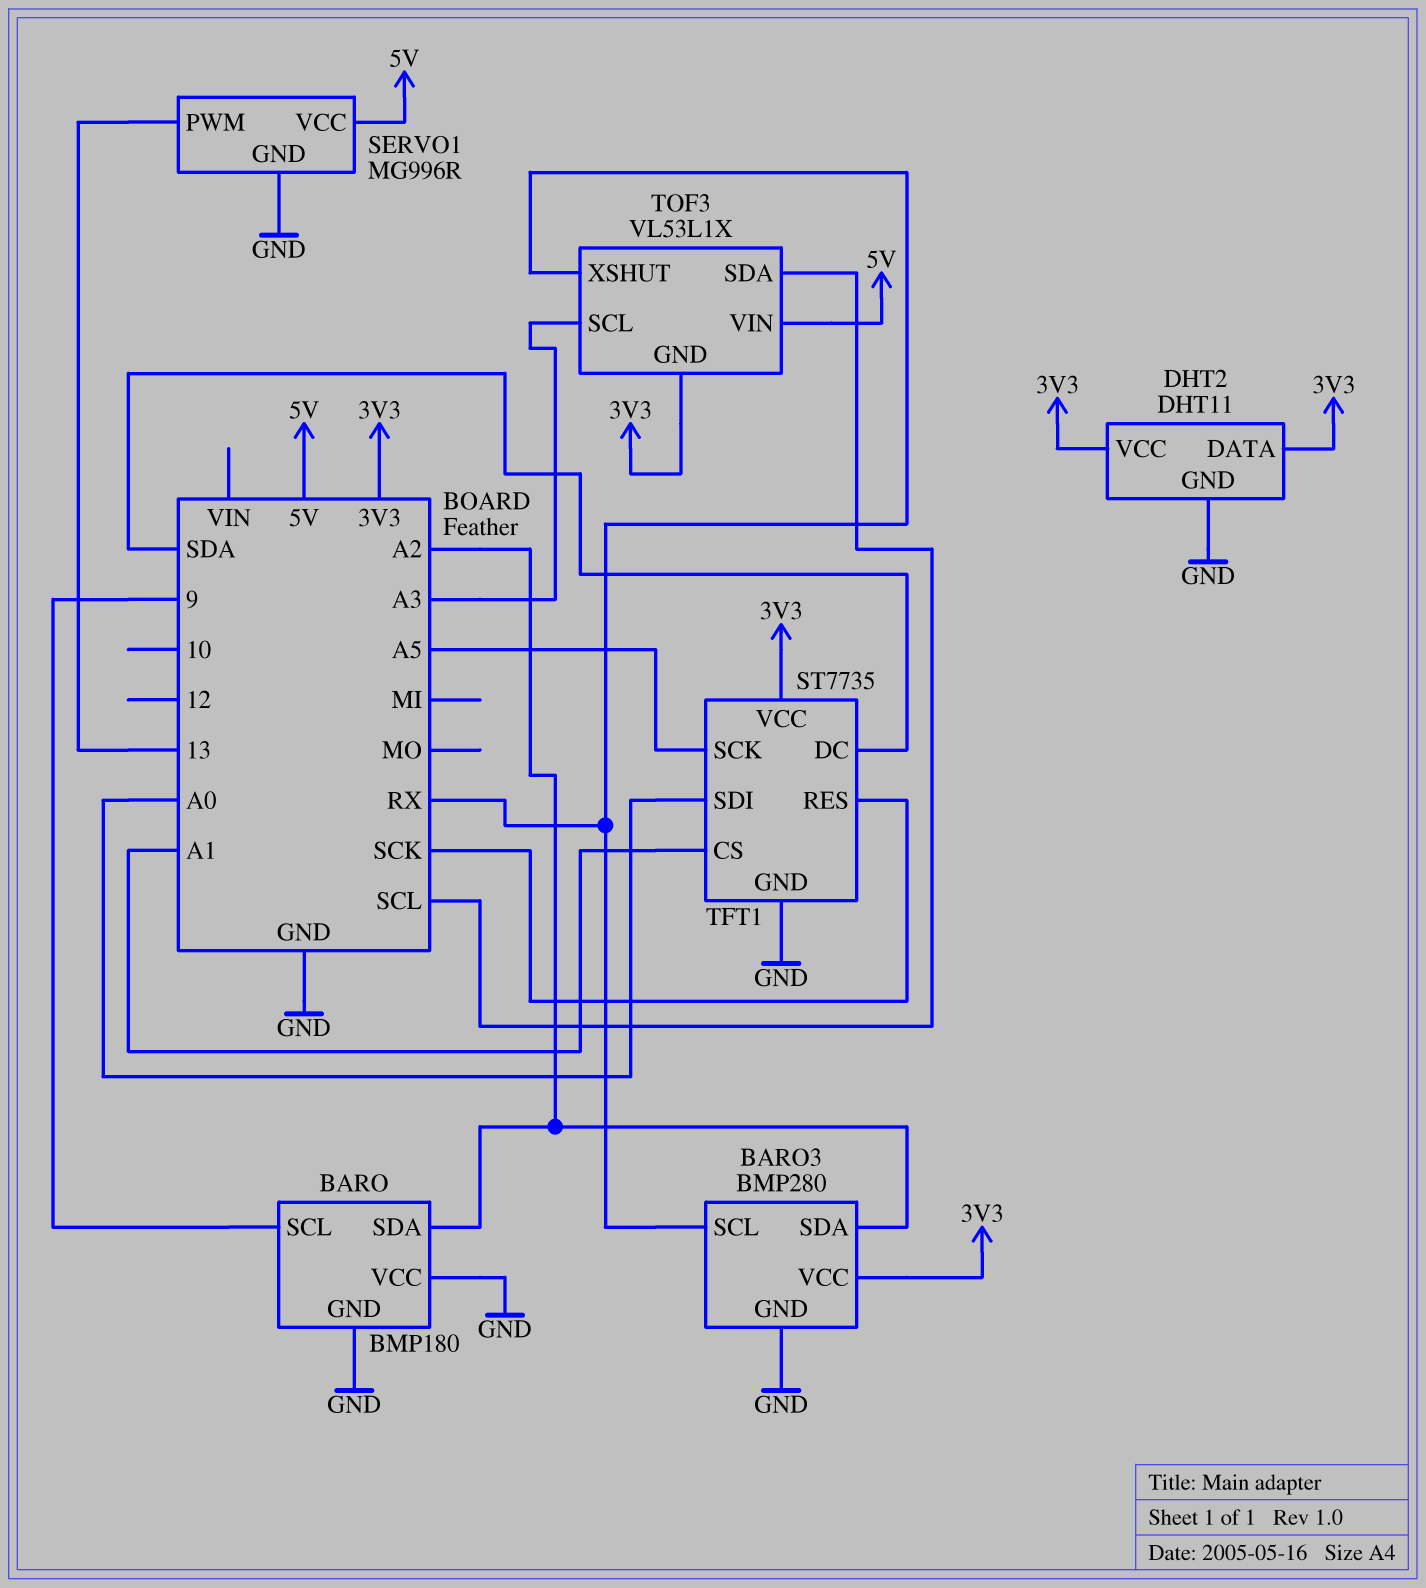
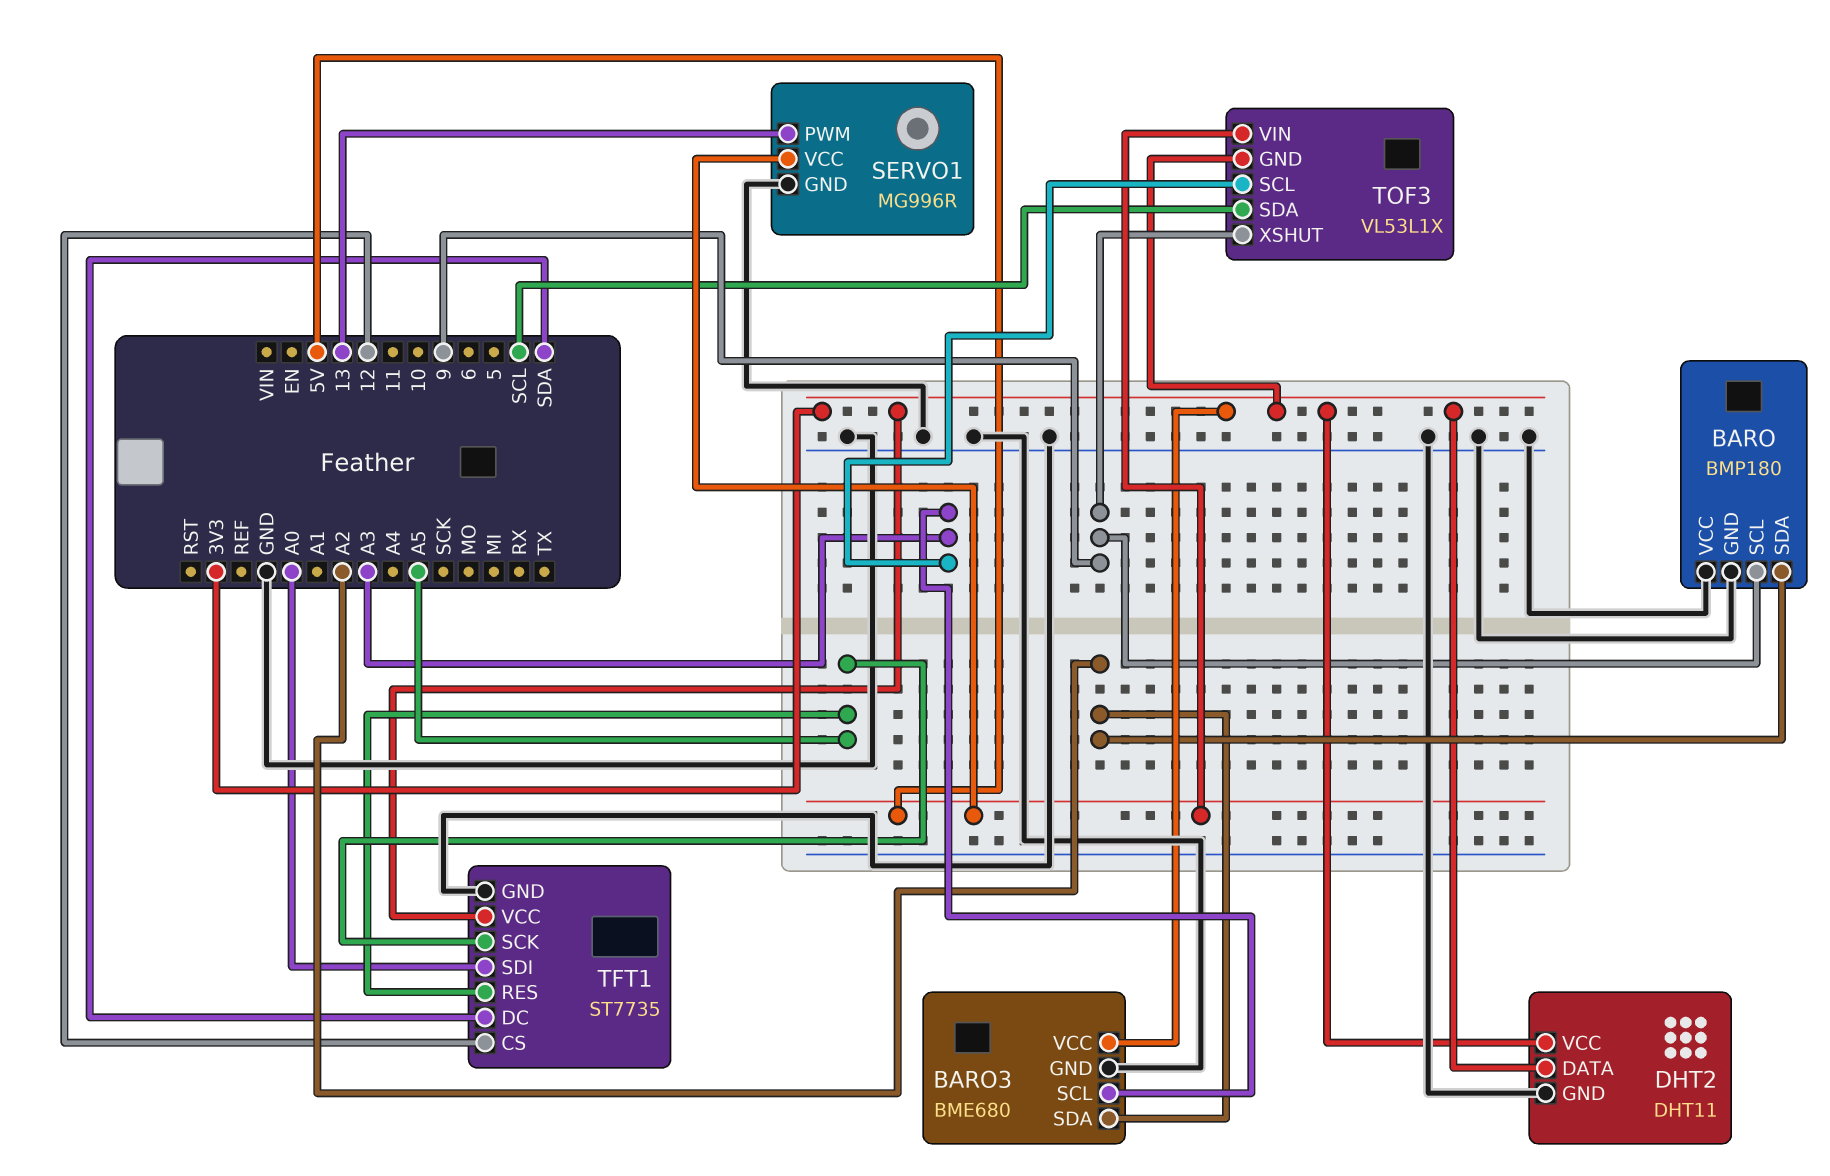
BARO3: BMP280 -> BME680
BARO3 pin SCL: RX -> A3
TFT1 pin CS: A1 -> 12
TFT1 pin RES: SCK -> A5
TOF3 pin XSHUT: RX -> 9

